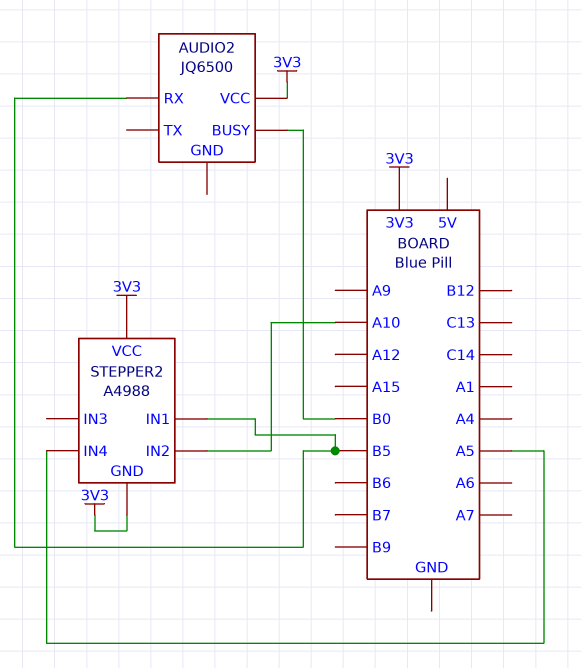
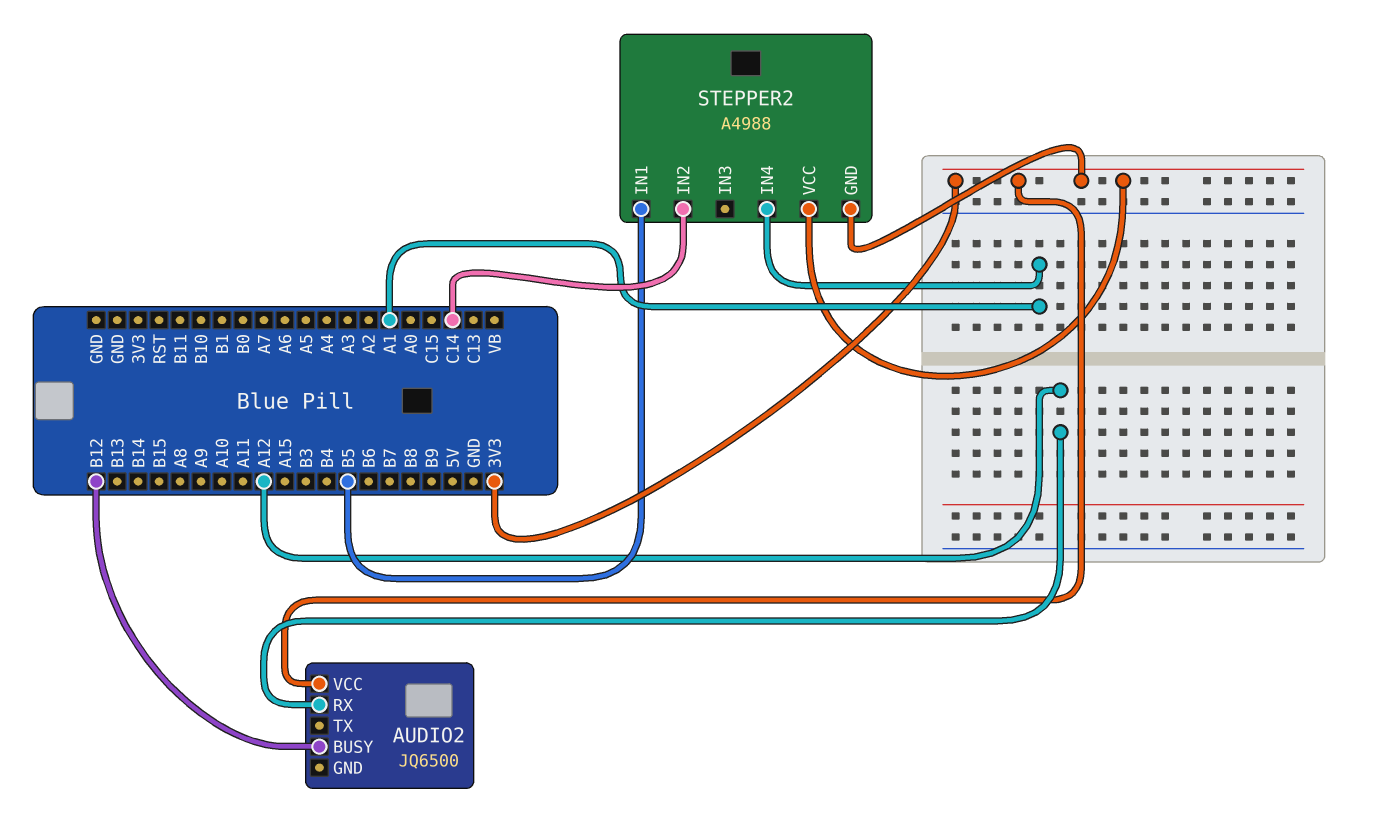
AUDIO2 pin BUSY: B0 -> B12
AUDIO2 pin RX: B5 -> A12
STEPPER2 pin IN2: A10 -> C14
STEPPER2 pin IN4: A5 -> A1

